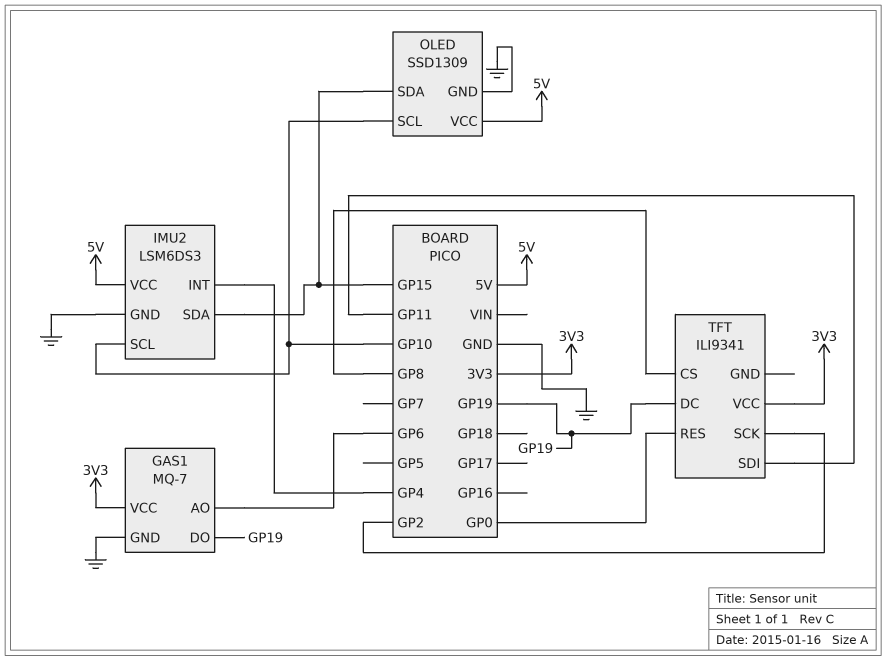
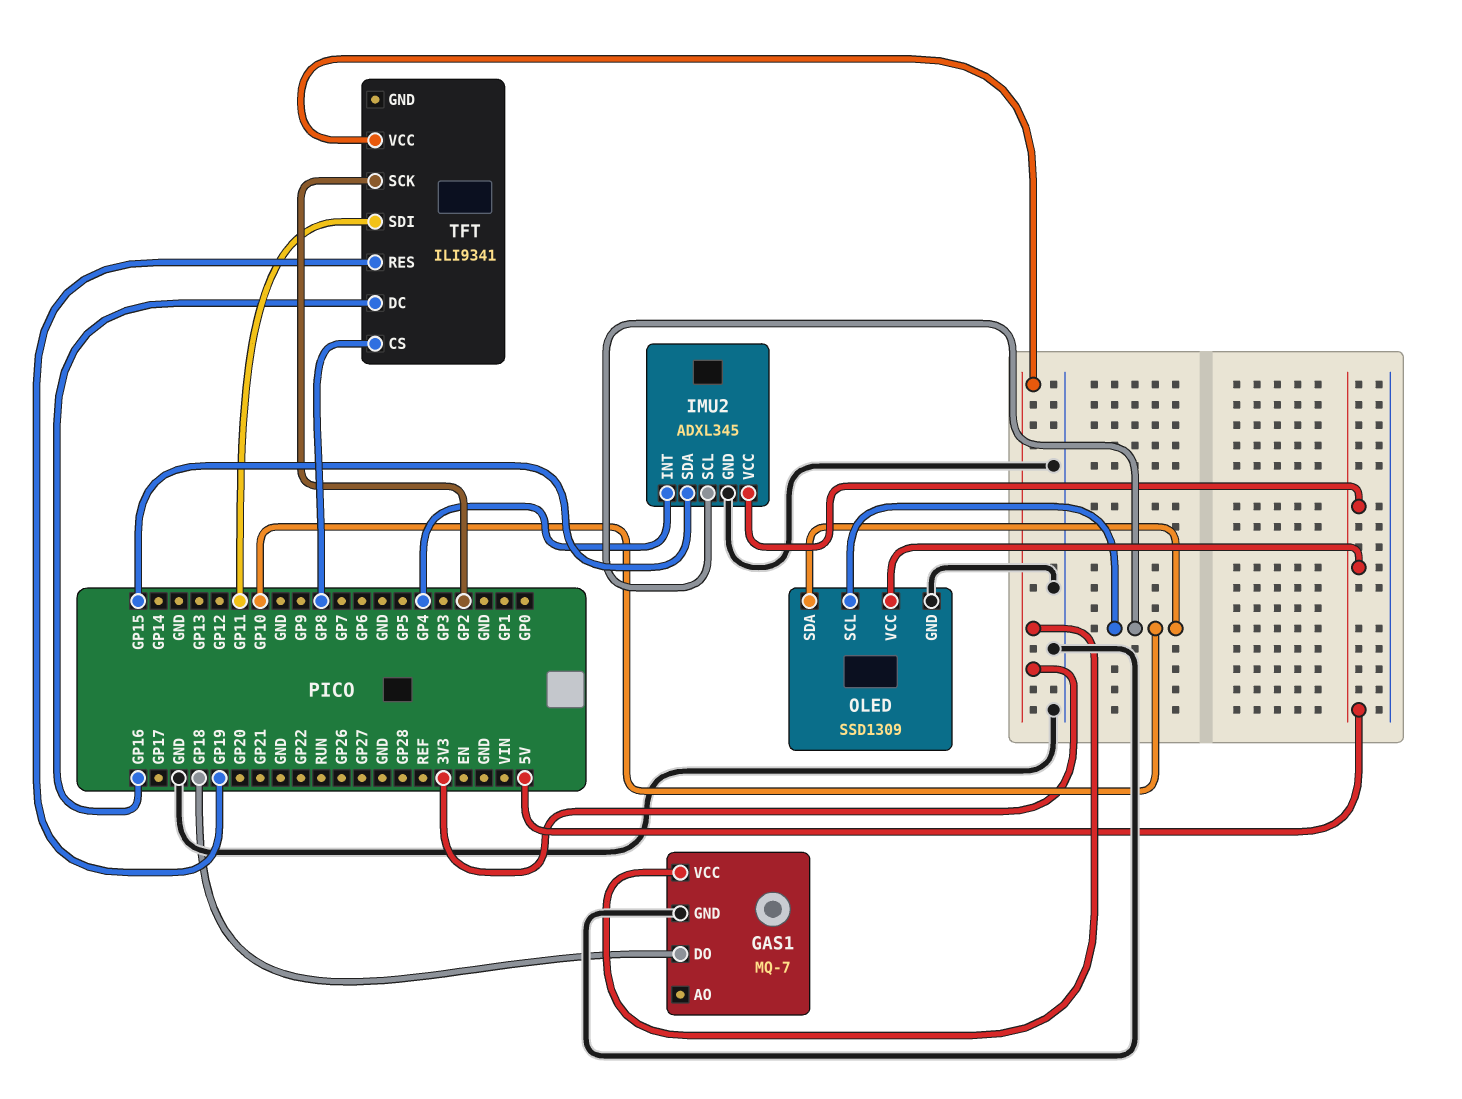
GAS1 pin AO: GP6 -> none
GAS1 pin DO: GP19 -> GP18
IMU2: LSM6DS3 -> ADXL345
OLED pin SDA: GP15 -> GP10
TFT pin DC: GP19 -> GP16
TFT pin RES: GP0 -> GP19

